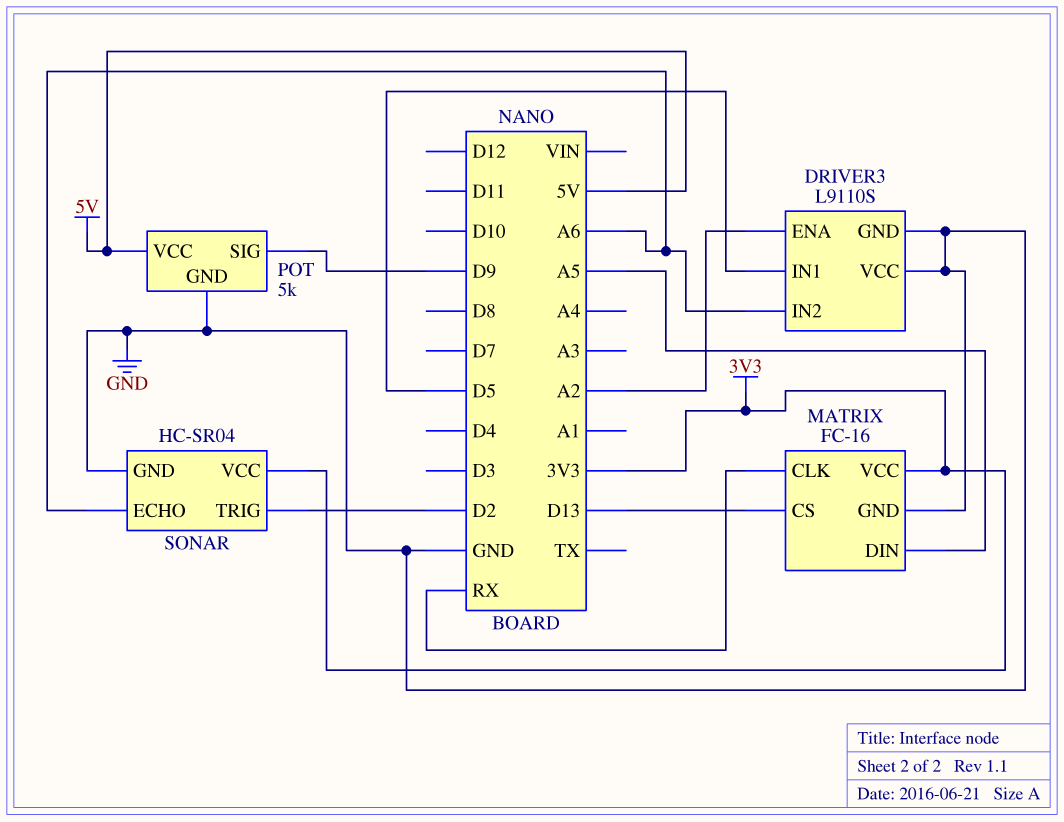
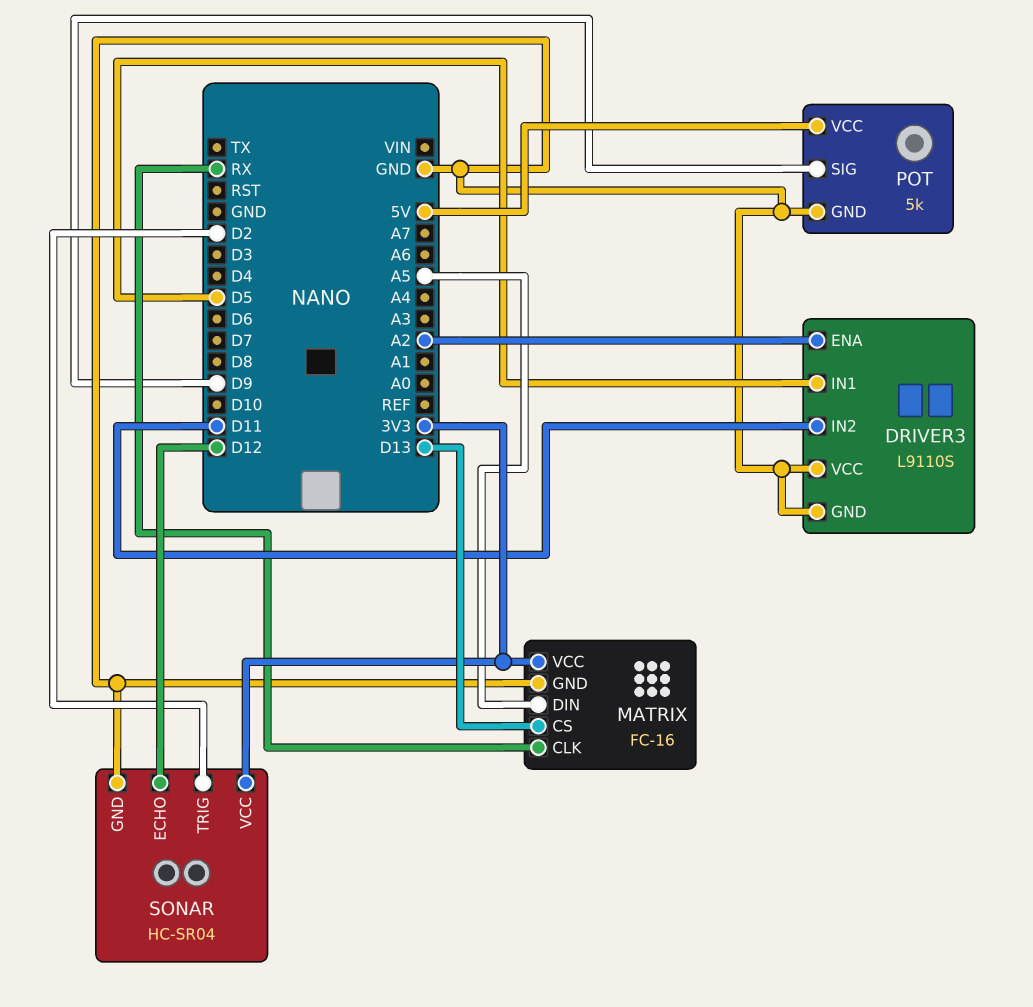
DRIVER3 pin IN2: A6 -> D11
SONAR pin ECHO: A6 -> D12

